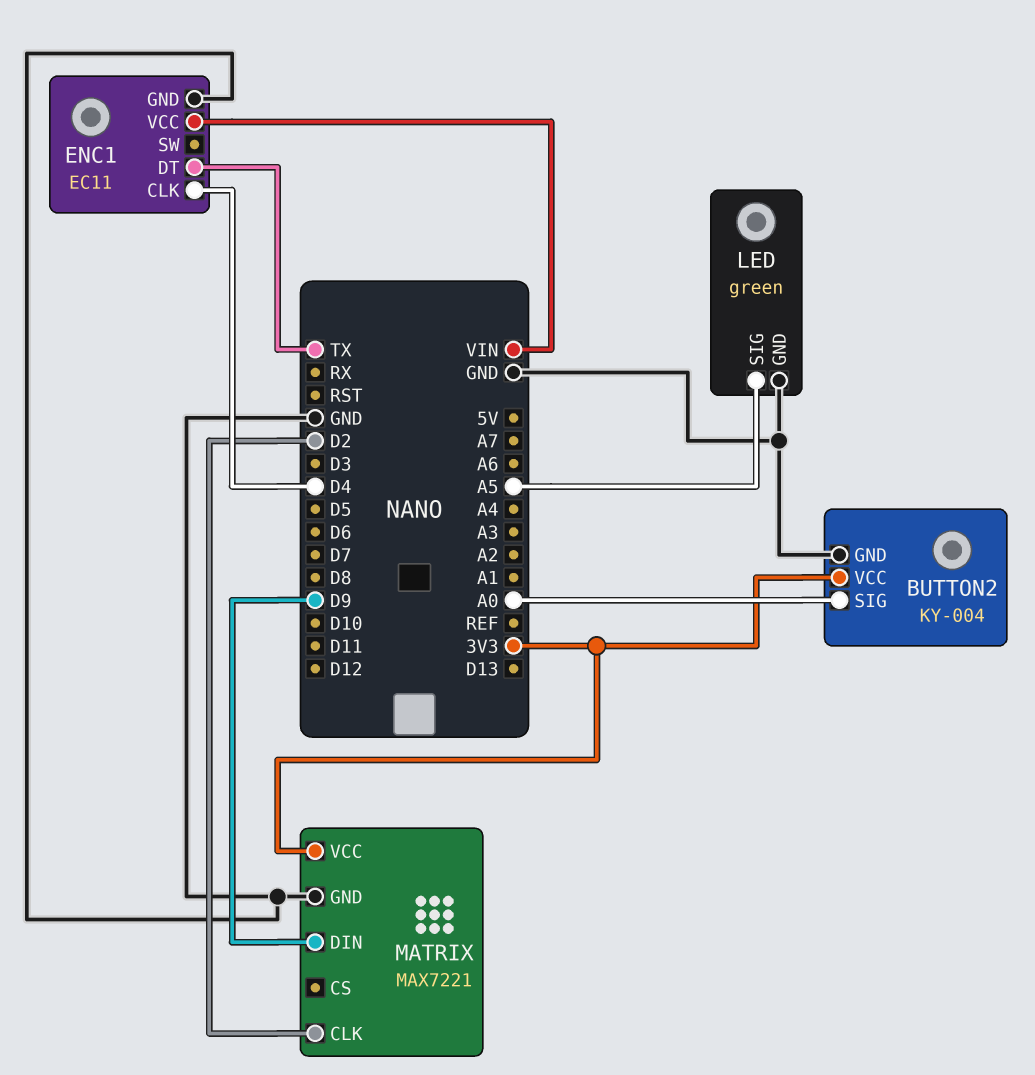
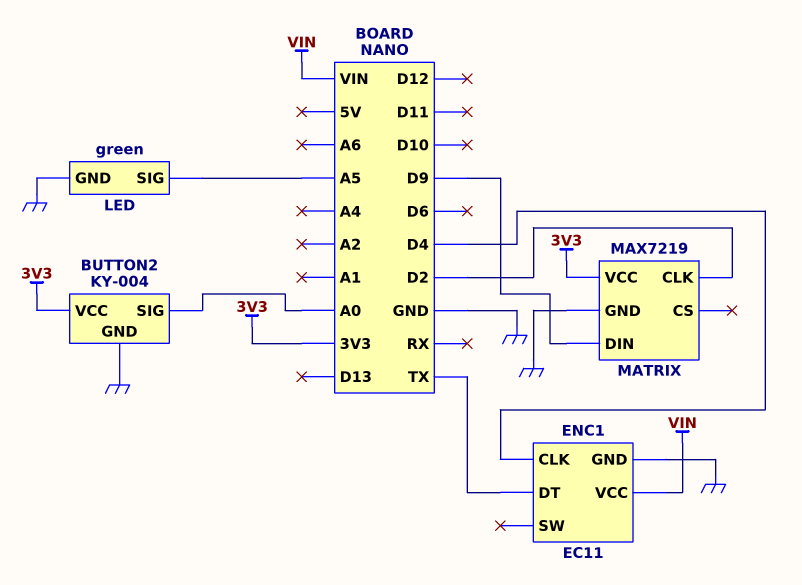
MATRIX: MAX7221 -> MAX7219

